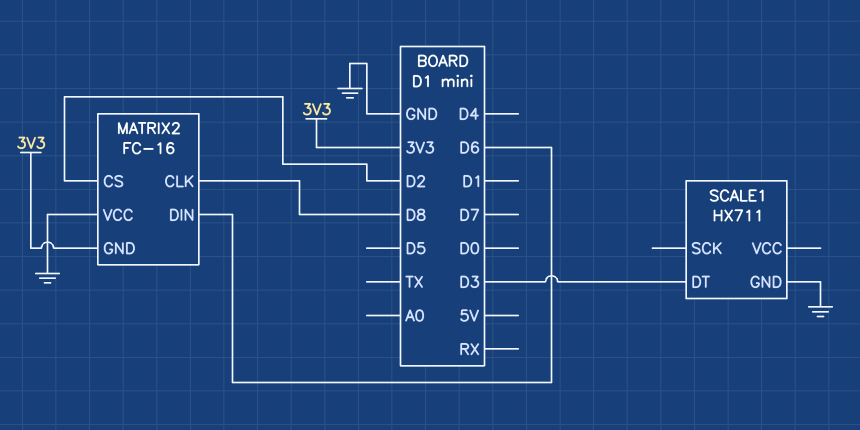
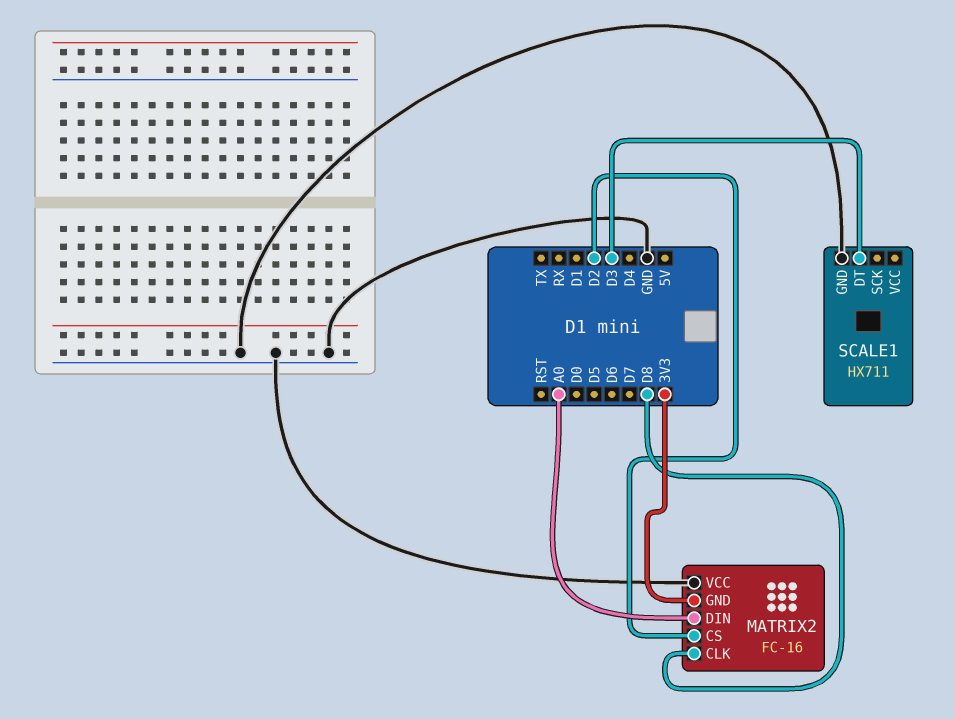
MATRIX2 pin DIN: D6 -> A0

